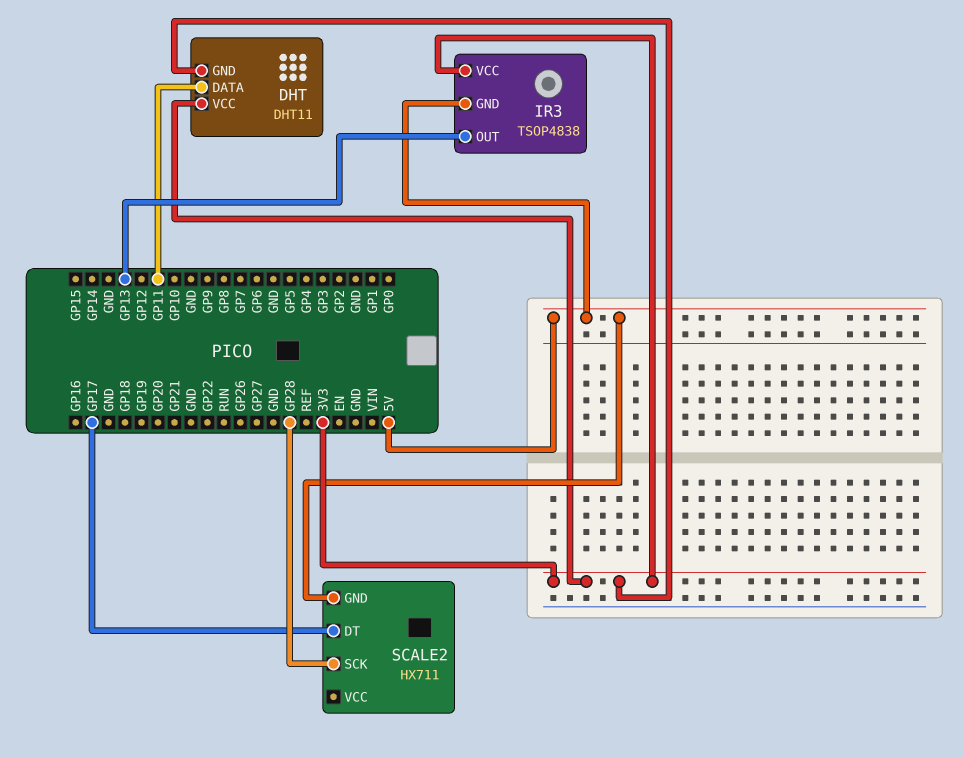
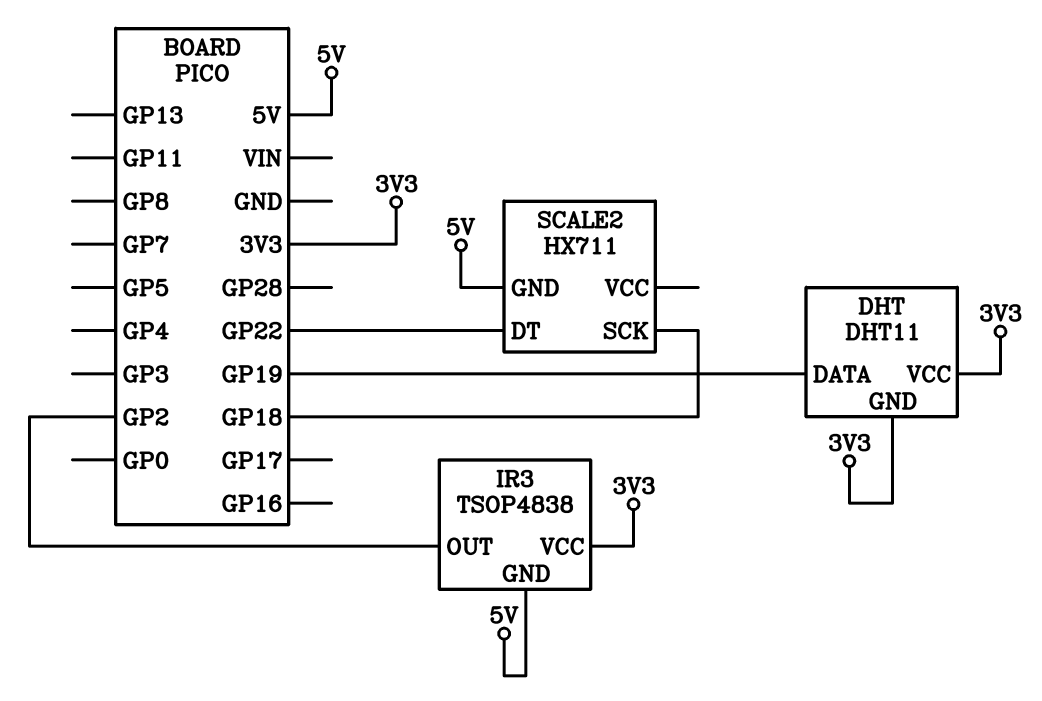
DHT pin DATA: GP11 -> GP19
IR3 pin OUT: GP13 -> GP2
SCALE2 pin DT: GP17 -> GP22
SCALE2 pin SCK: GP28 -> GP18

